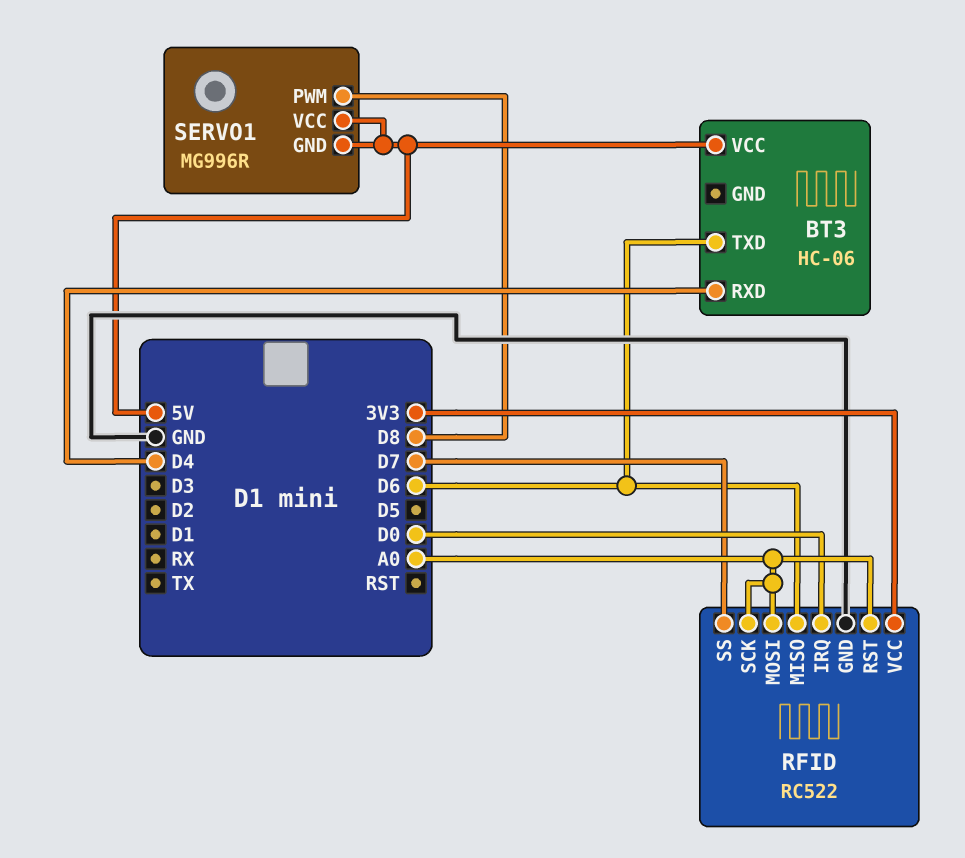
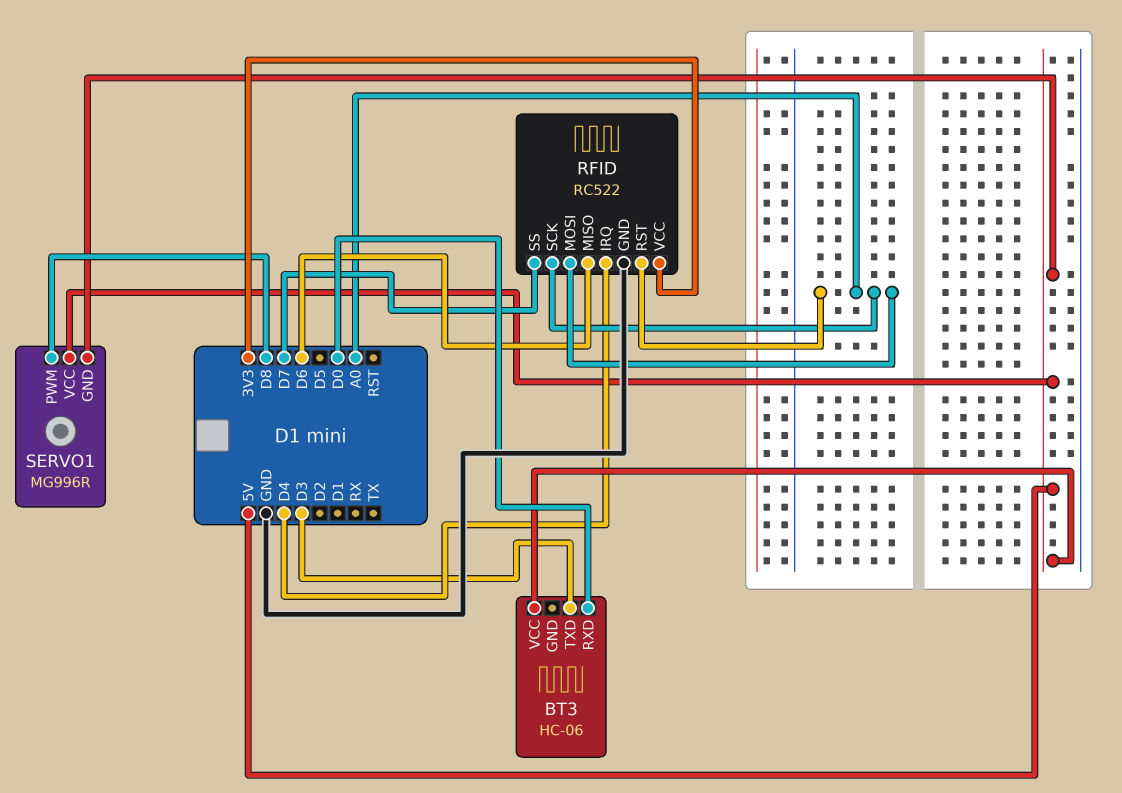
BT3 pin RXD: D4 -> D0
BT3 pin TXD: D6 -> D3
RFID pin IRQ: D0 -> D4

